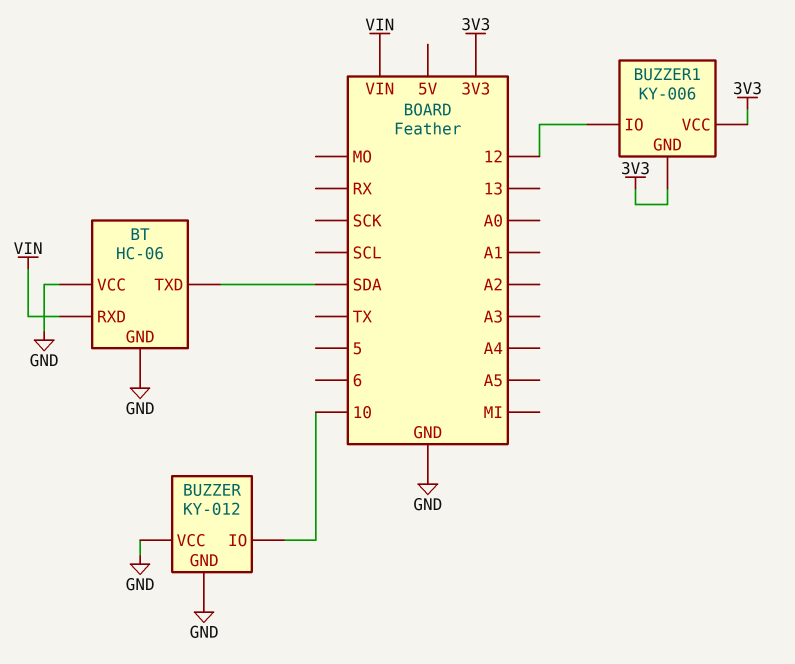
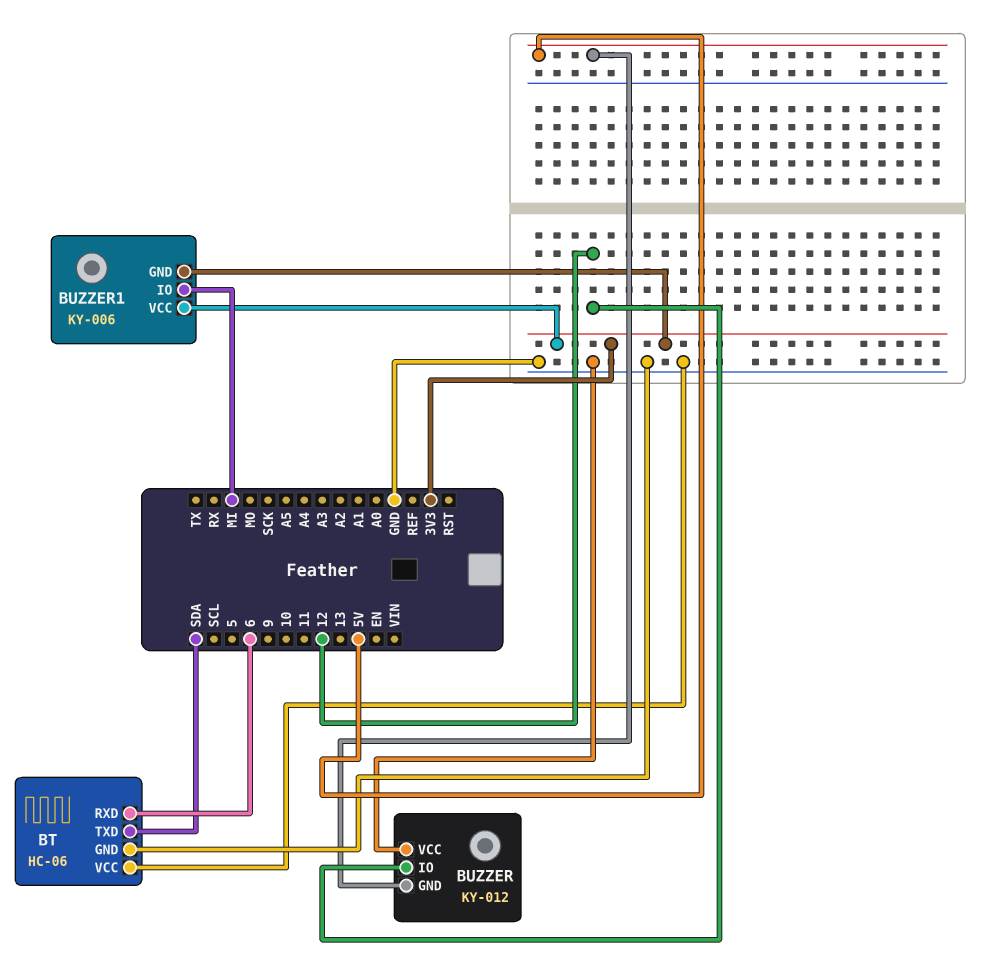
BT pin RXD: VIN -> 6
BUZZER pin GND: GND -> 5V
BUZZER pin IO: 10 -> 12
BUZZER1 pin IO: 12 -> MI

